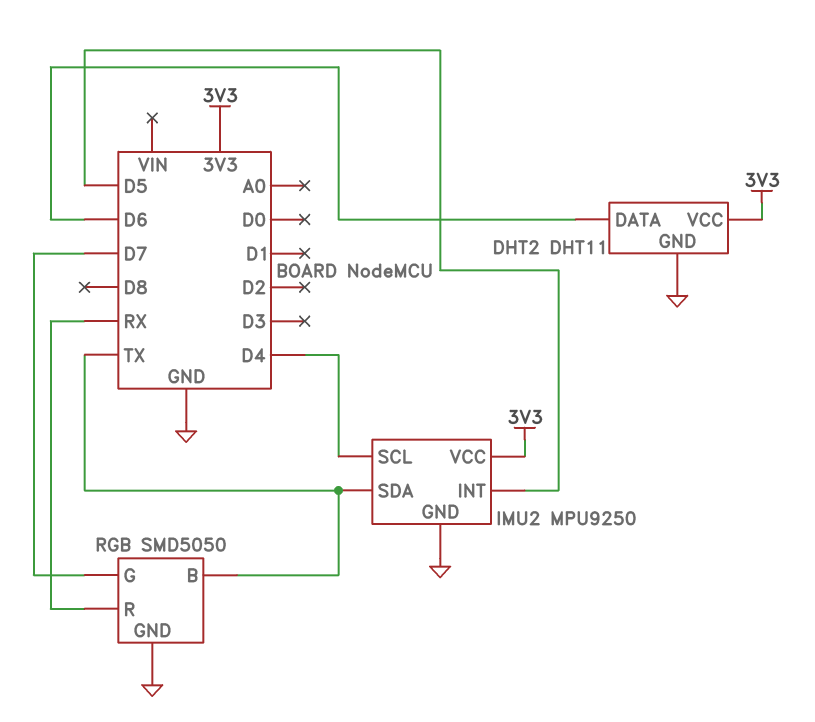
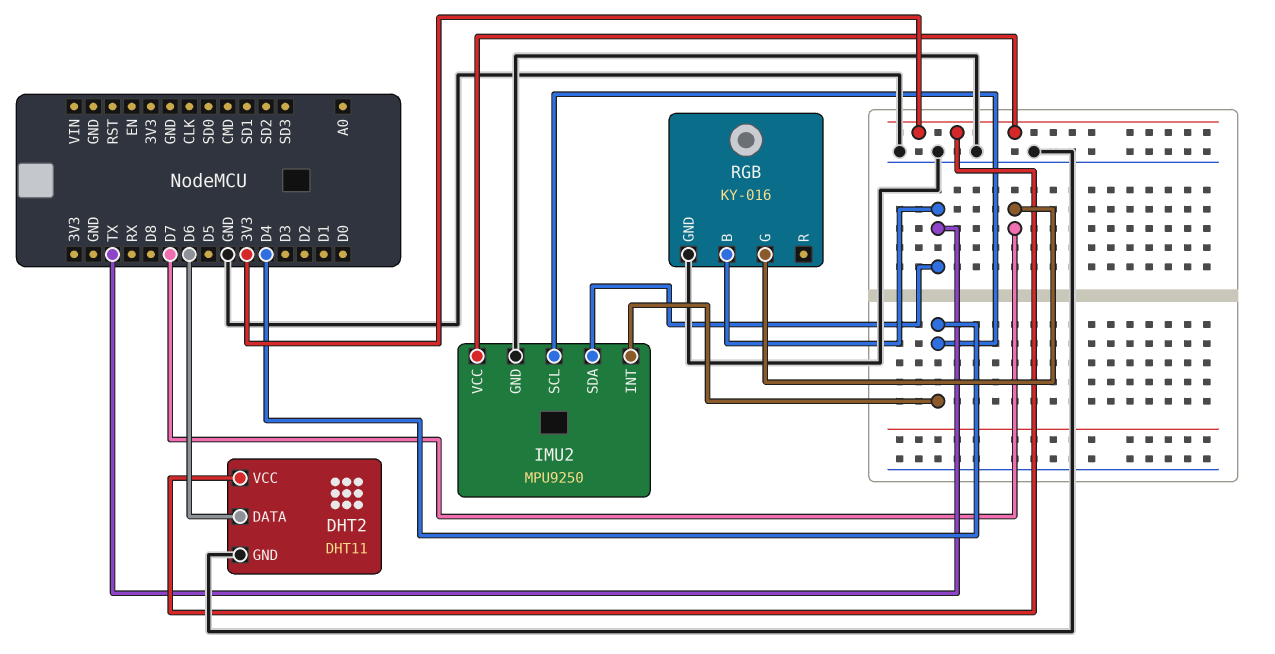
IMU2 pin INT: D5 -> D4
RGB: SMD5050 -> KY-016
RGB pin R: RX -> none

